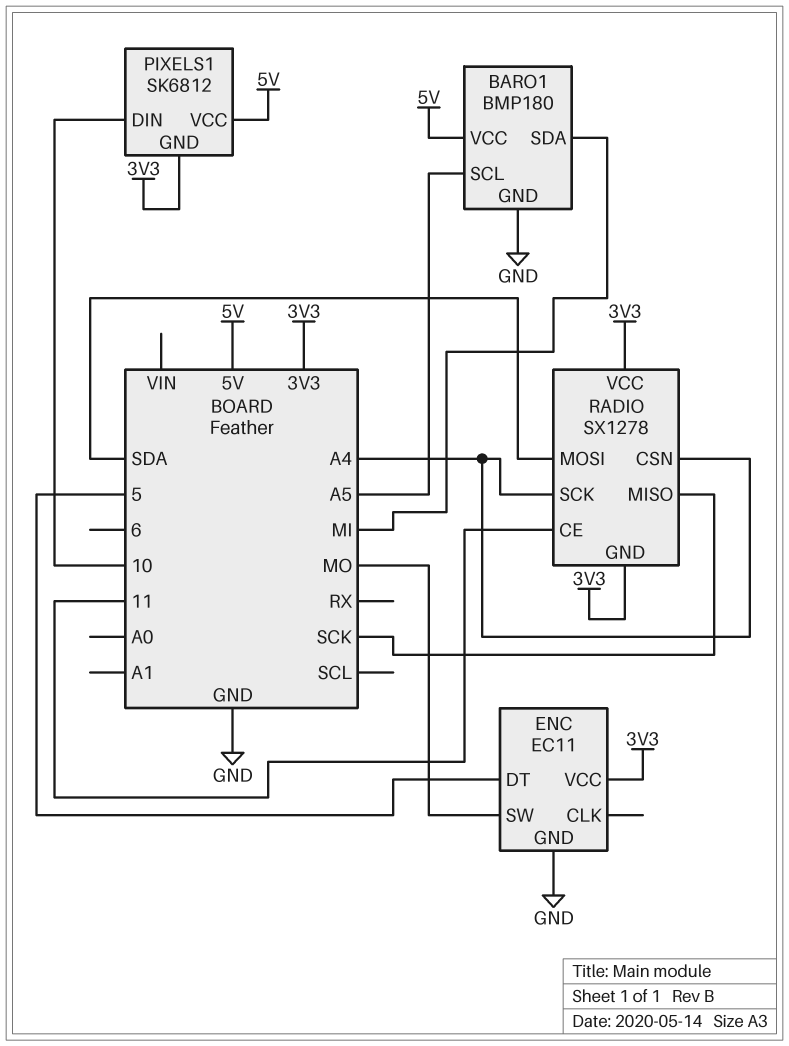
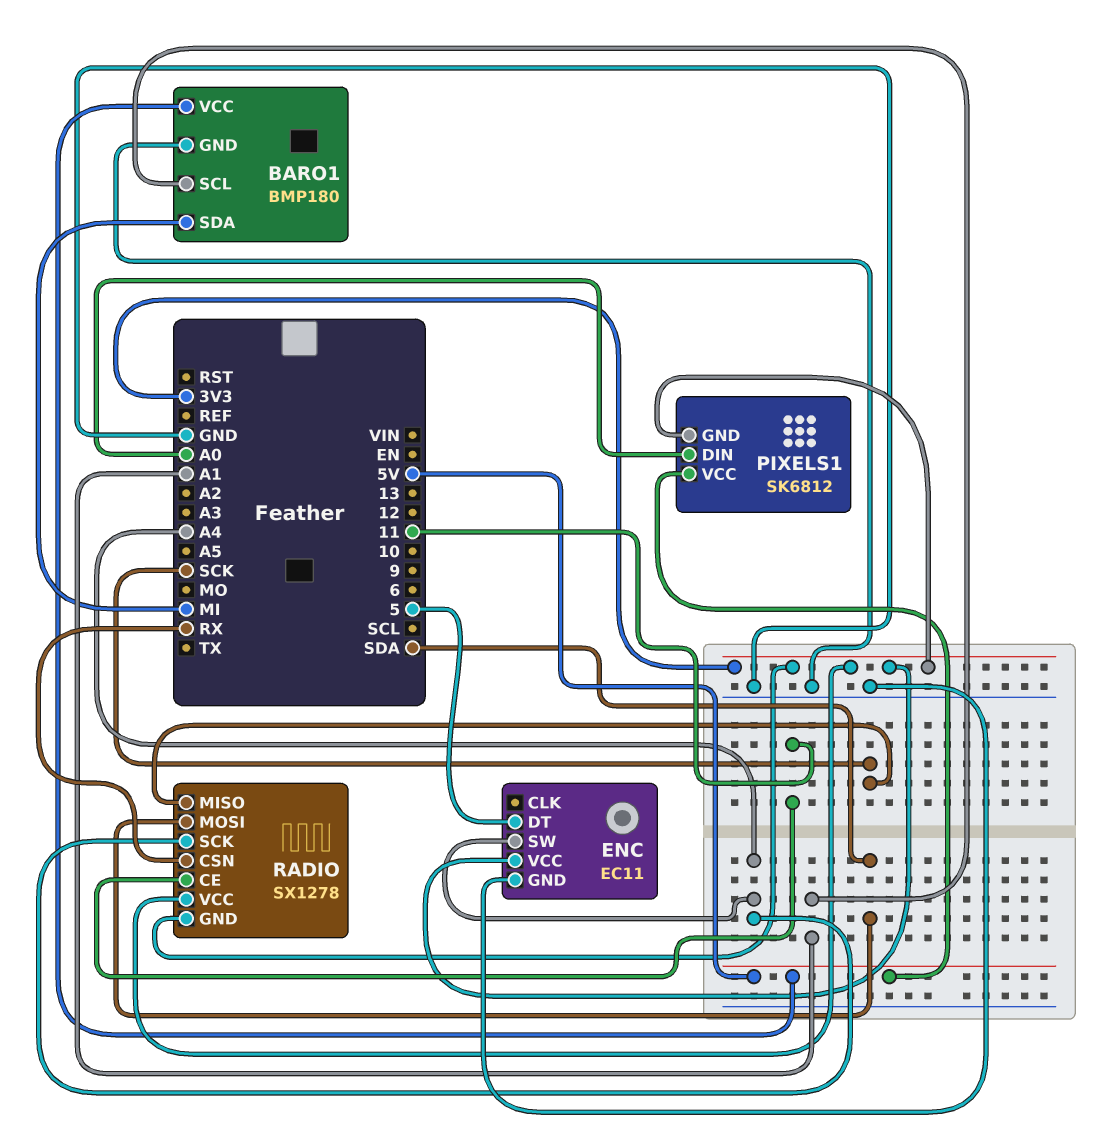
BARO1 pin SCL: A5 -> A1
ENC pin SW: MO -> A4
PIXELS1 pin DIN: 10 -> A0
RADIO pin CSN: A4 -> RX

